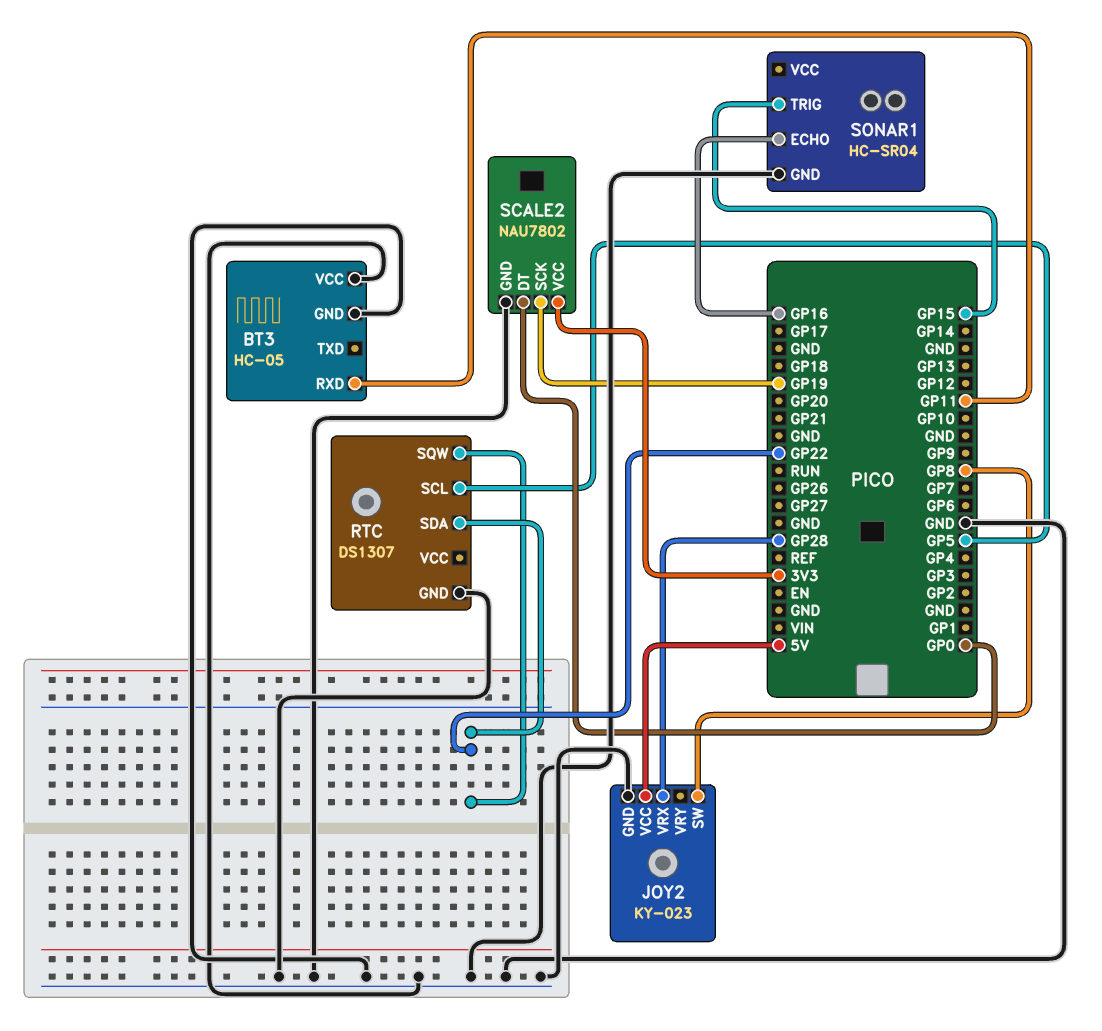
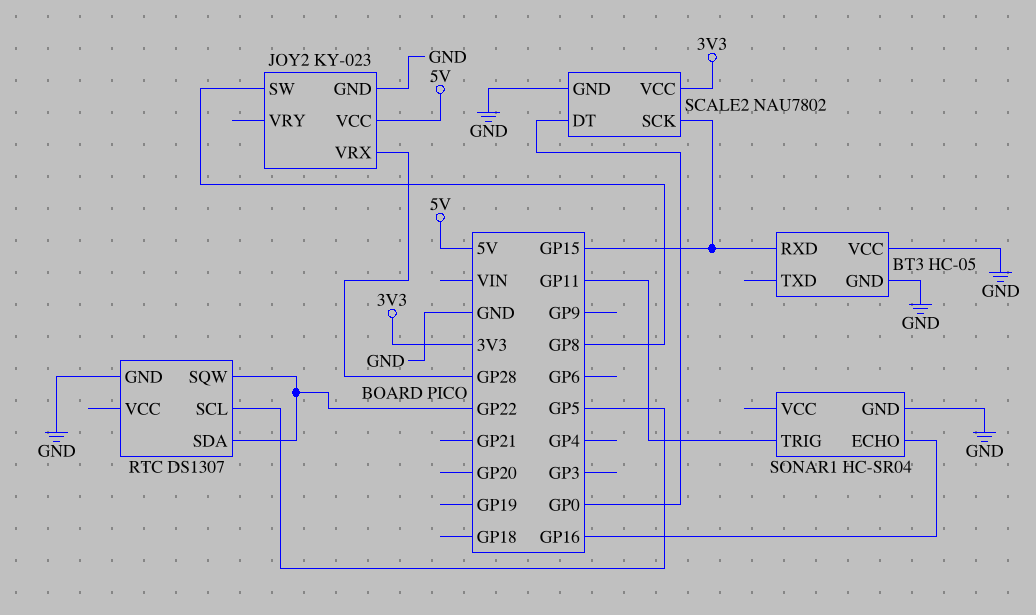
BT3 pin RXD: GP11 -> GP15
SCALE2 pin SCK: GP19 -> GP15
SONAR1 pin TRIG: GP15 -> GP11

